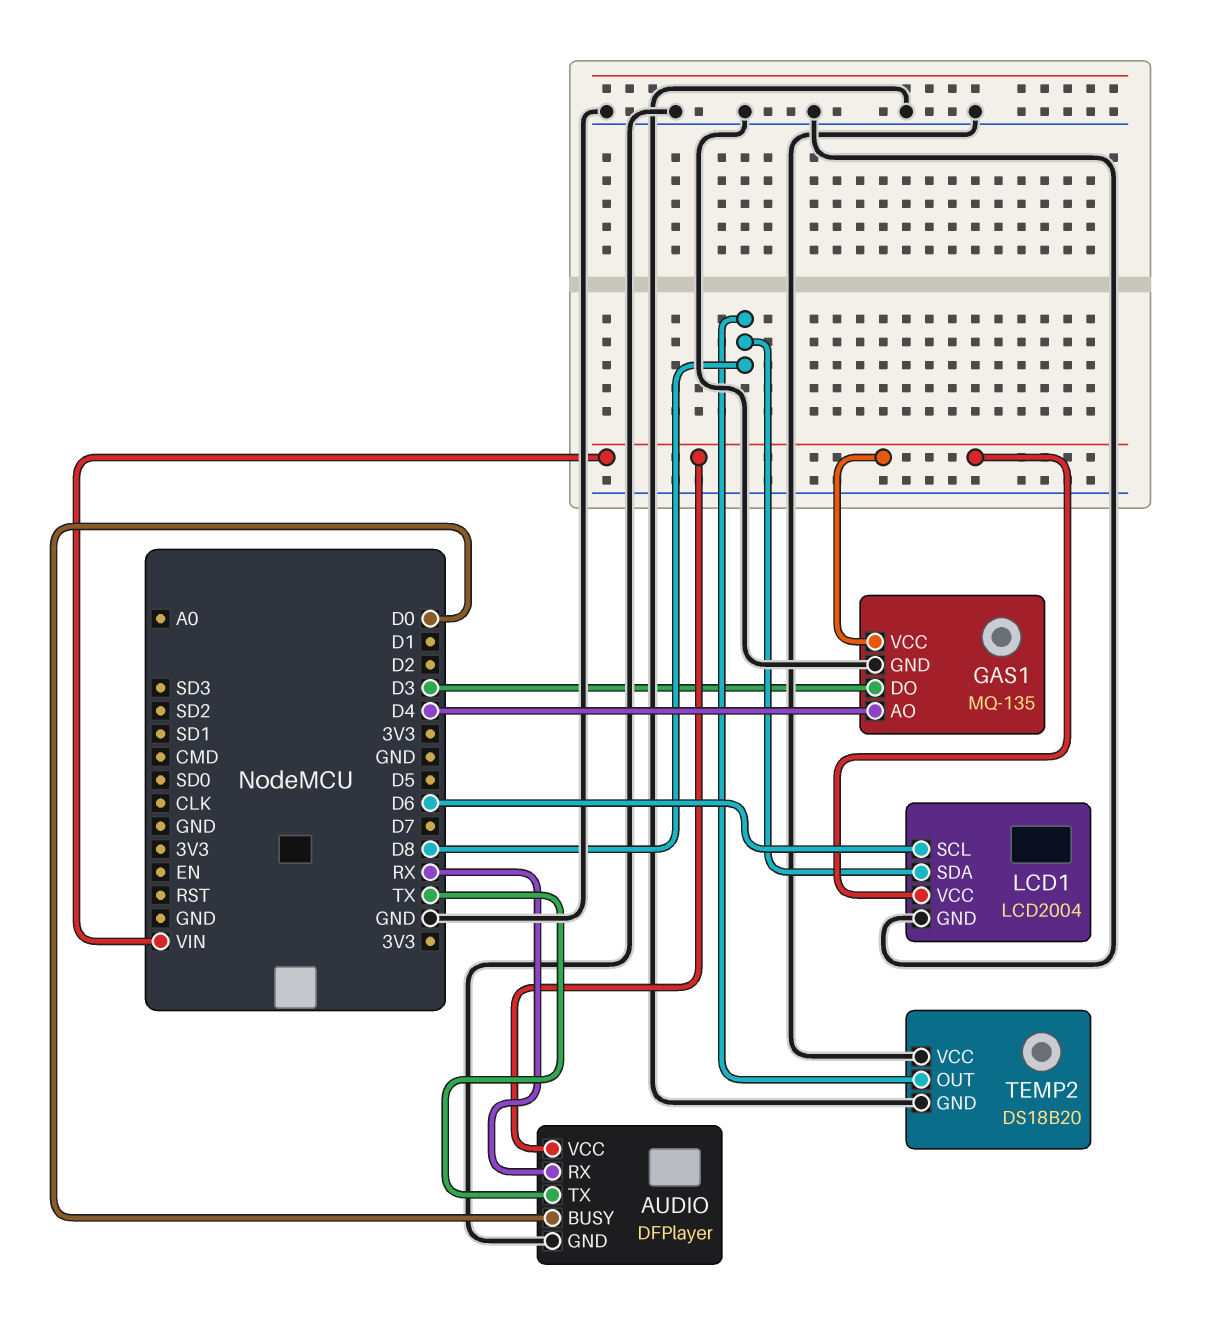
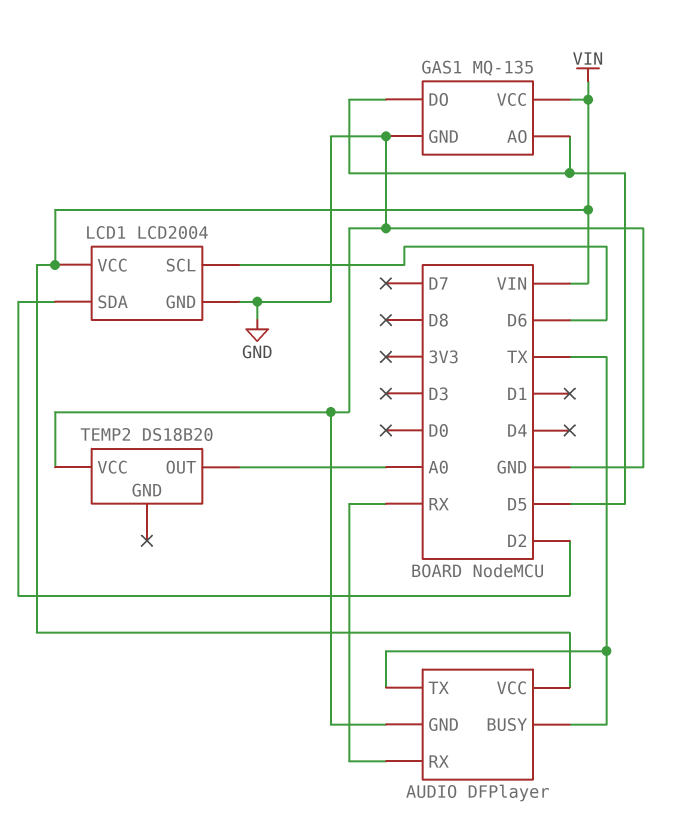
AUDIO pin BUSY: D0 -> TX
GAS1 pin AO: D4 -> D5
GAS1 pin DO: D3 -> D5
LCD1 pin SDA: D8 -> D2
TEMP2 pin GND: GND -> none
TEMP2 pin OUT: D8 -> A0

